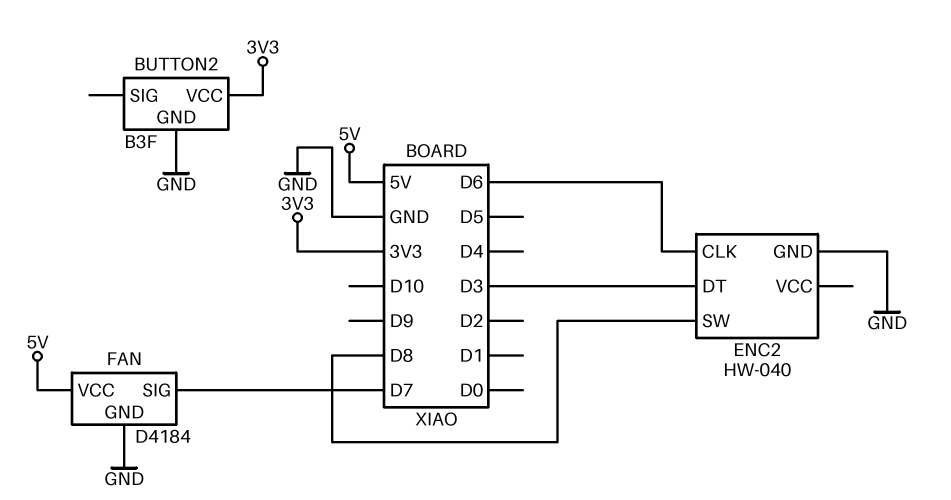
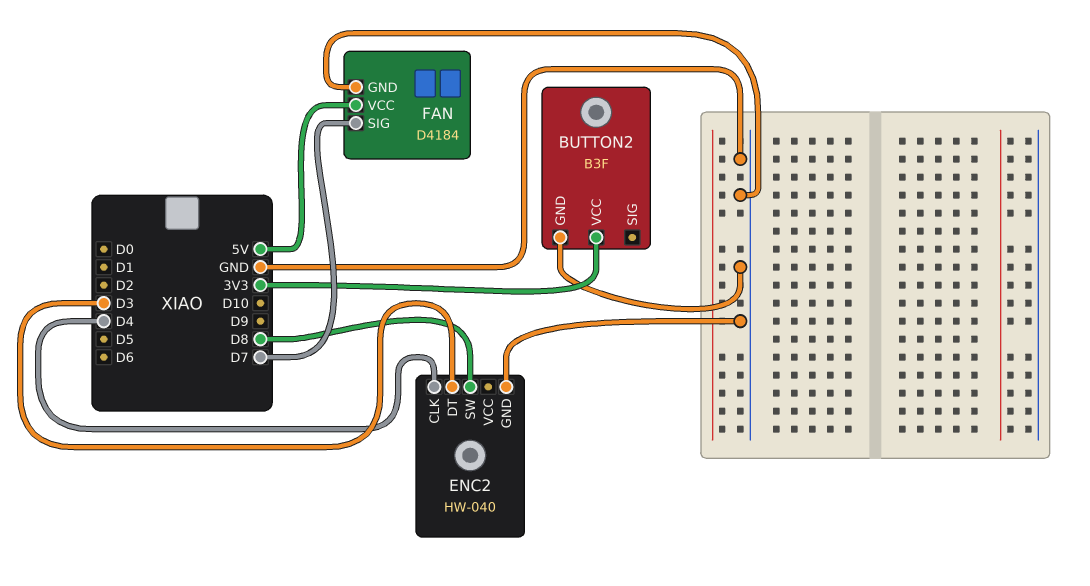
ENC2 pin CLK: D6 -> D4

